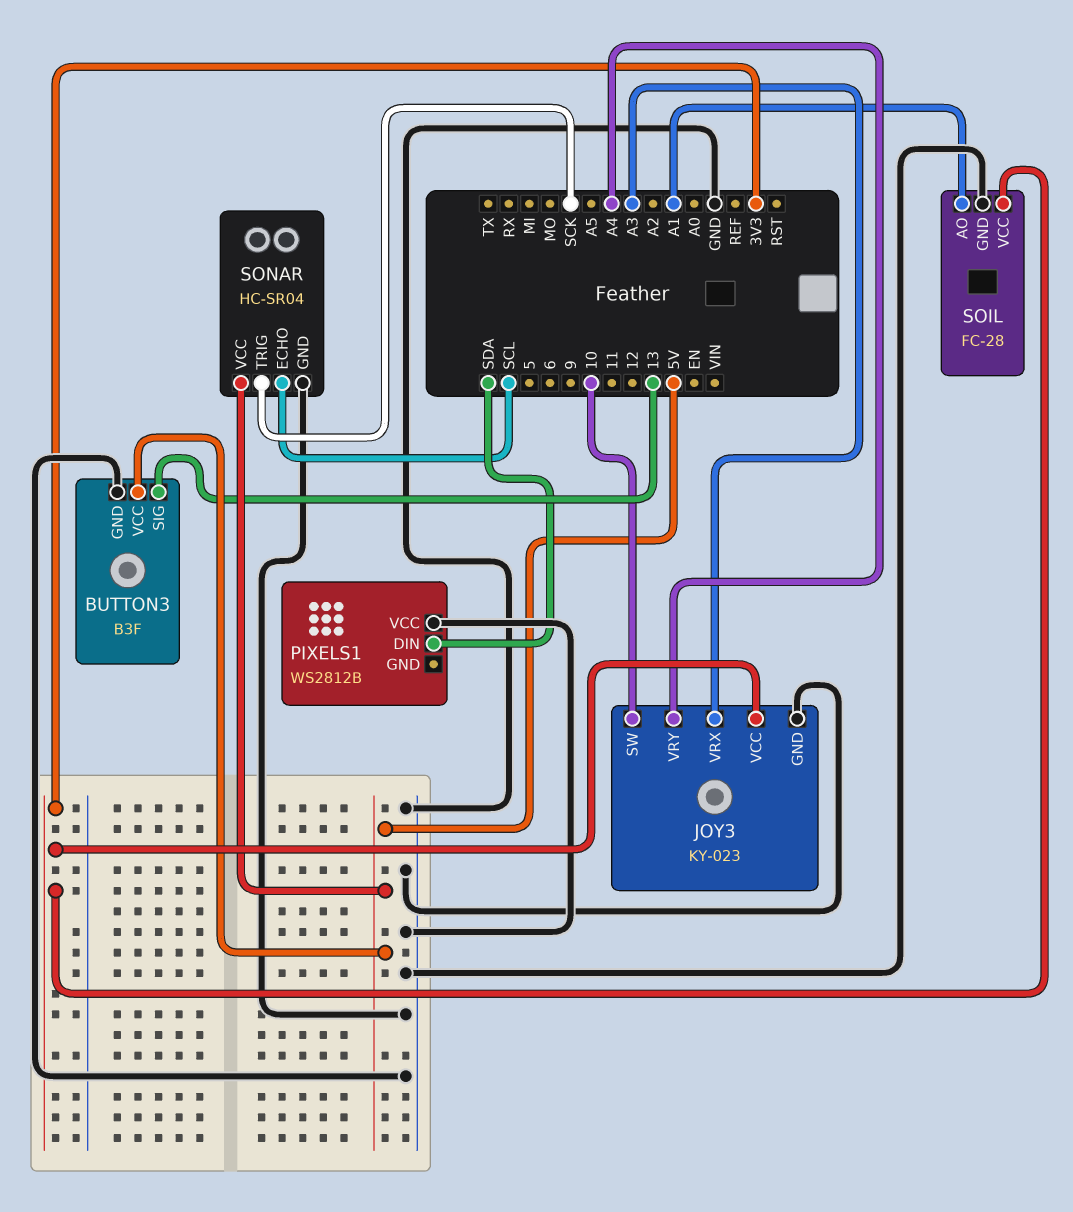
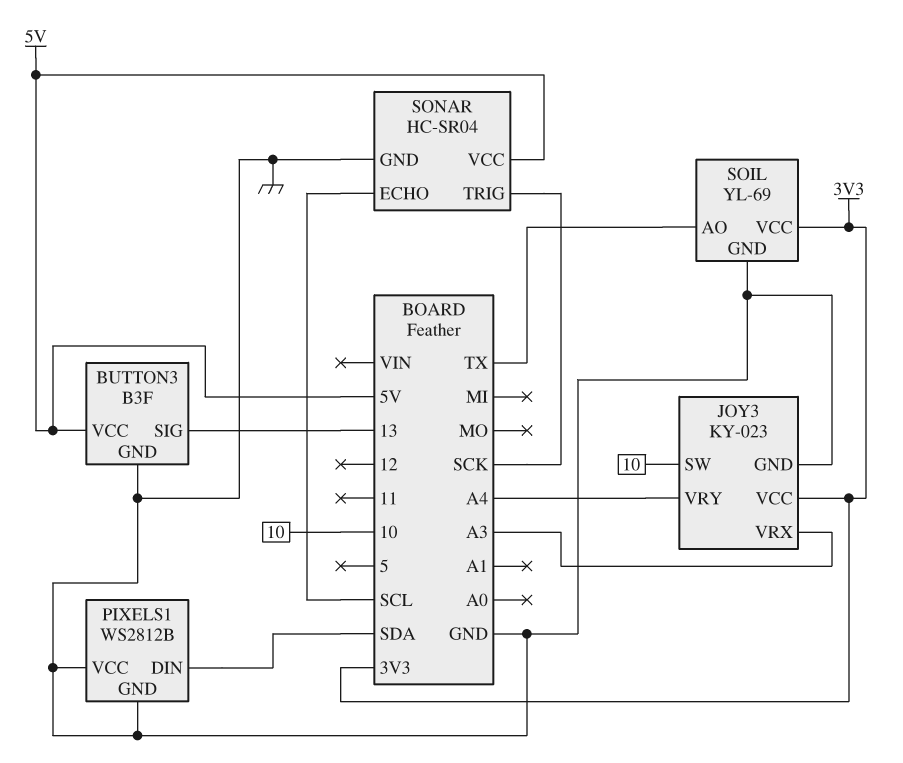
PIXELS1 pin GND: none -> GND
SOIL: FC-28 -> YL-69
SOIL pin AO: A1 -> TX

